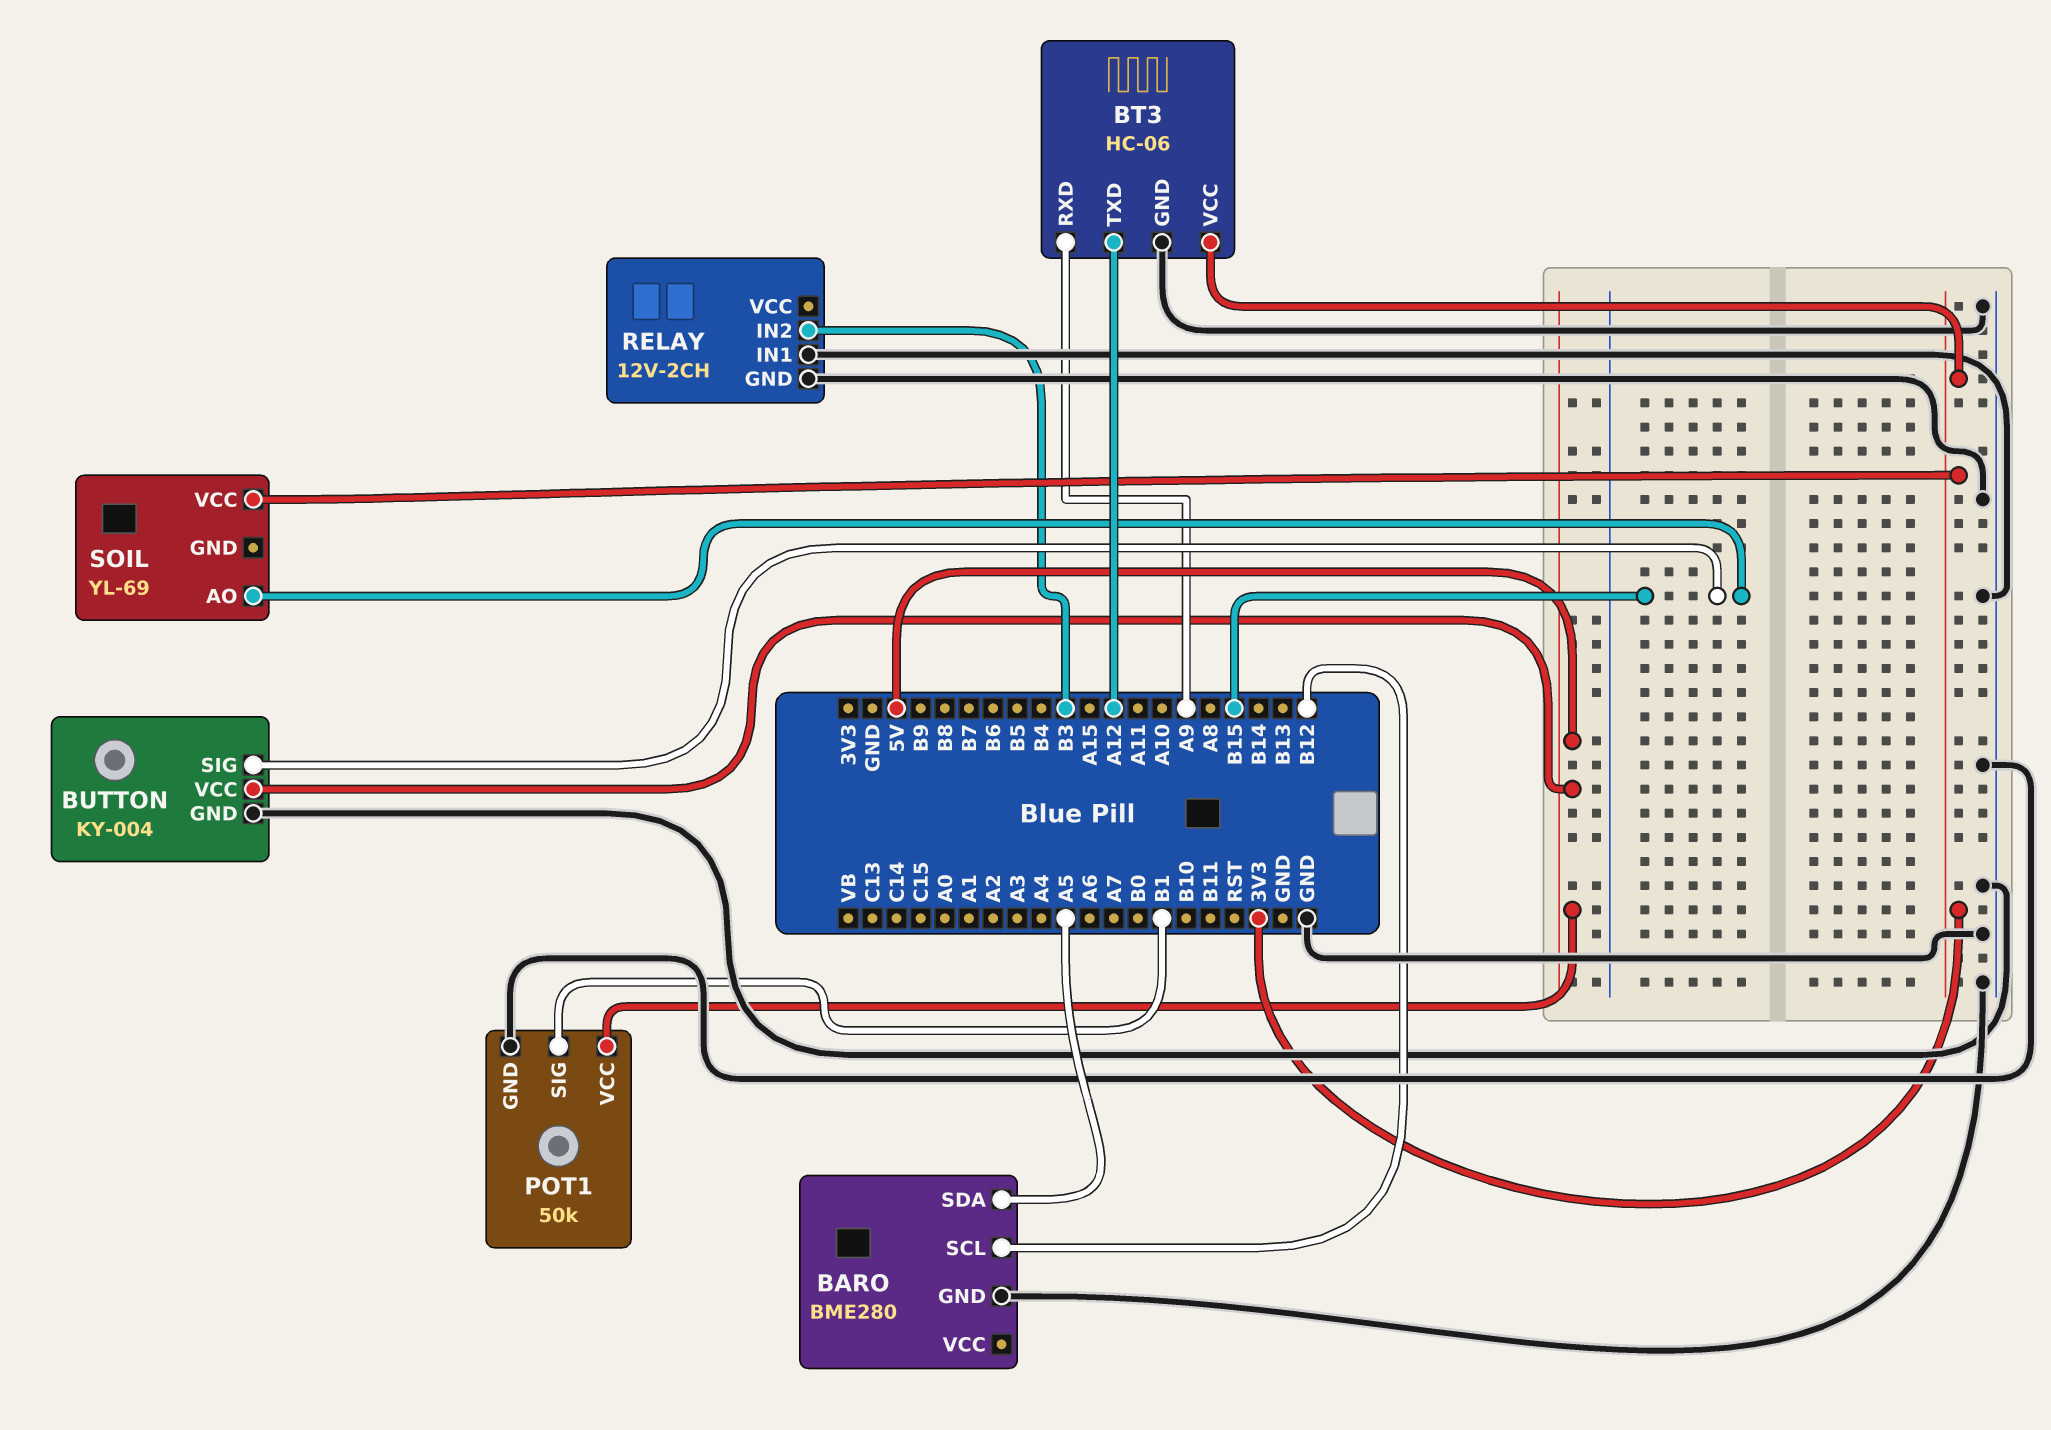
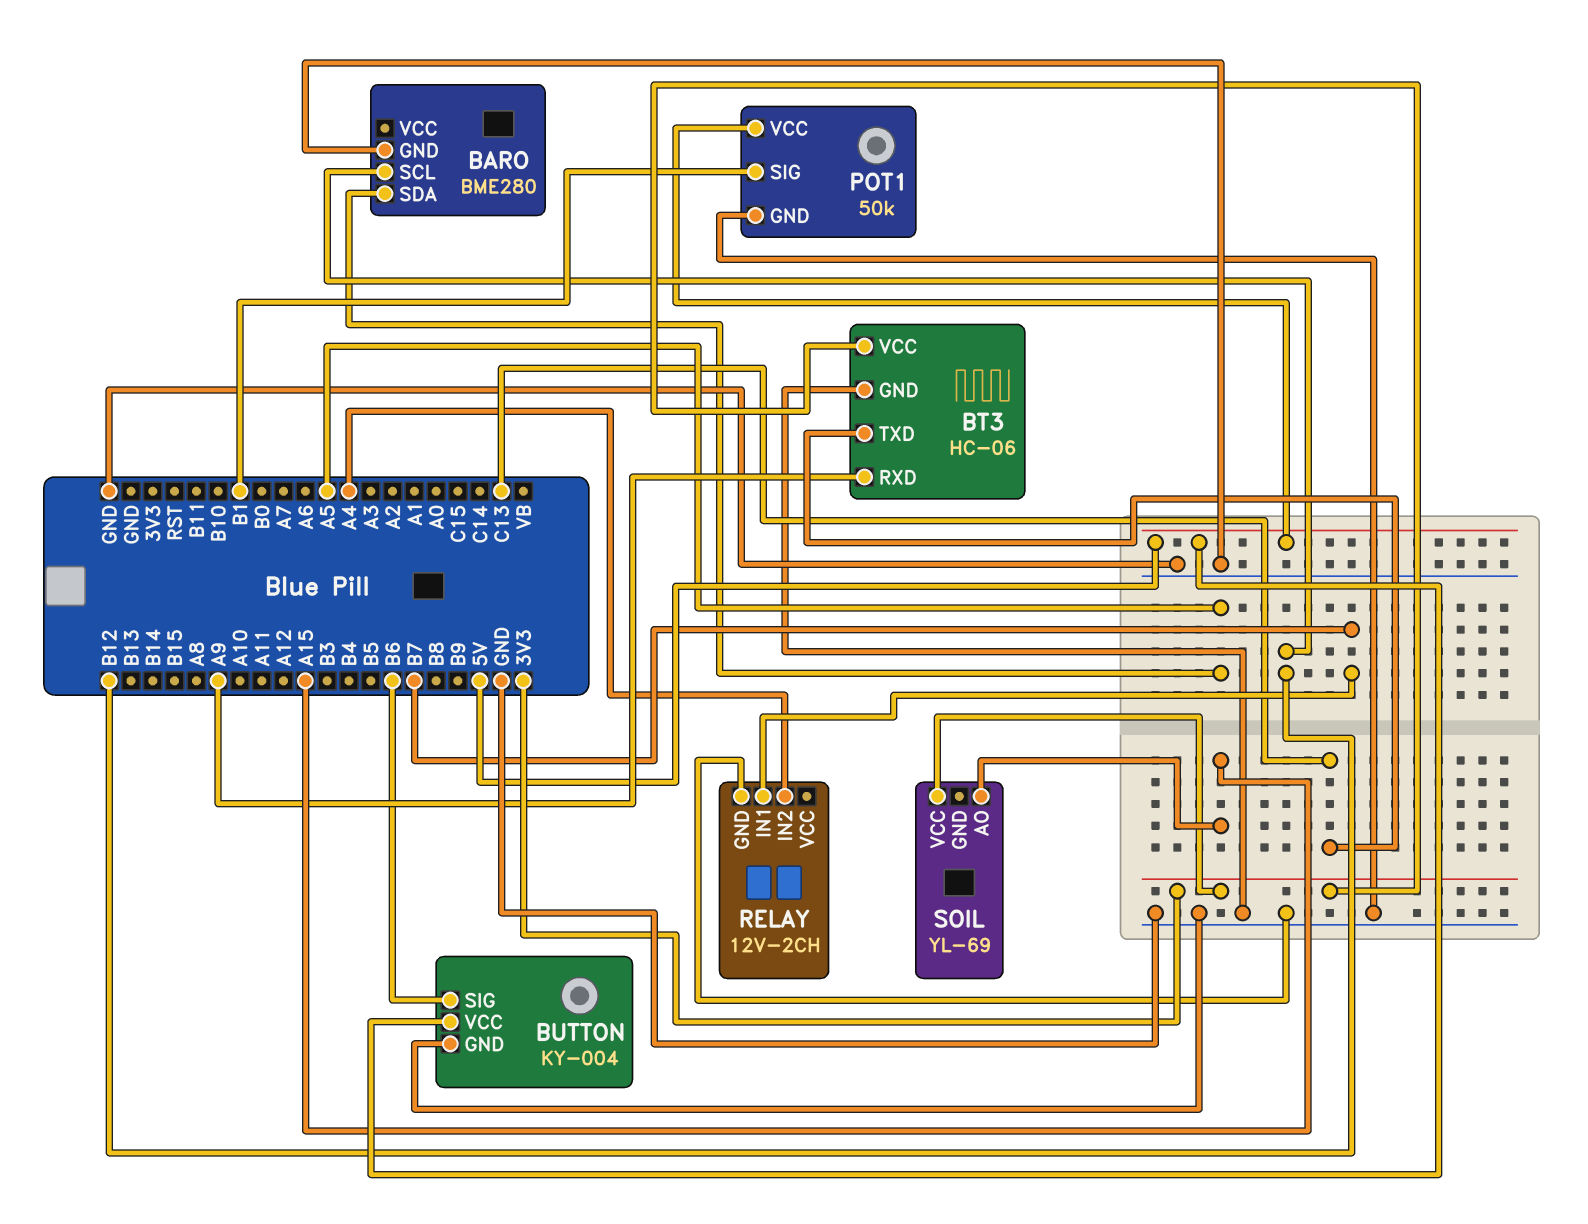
BT3 pin TXD: A12 -> C13
BUTTON pin SIG: B15 -> B6
RELAY pin IN1: GND -> B7
RELAY pin IN2: B3 -> A4
SOIL pin AO: B15 -> A15

